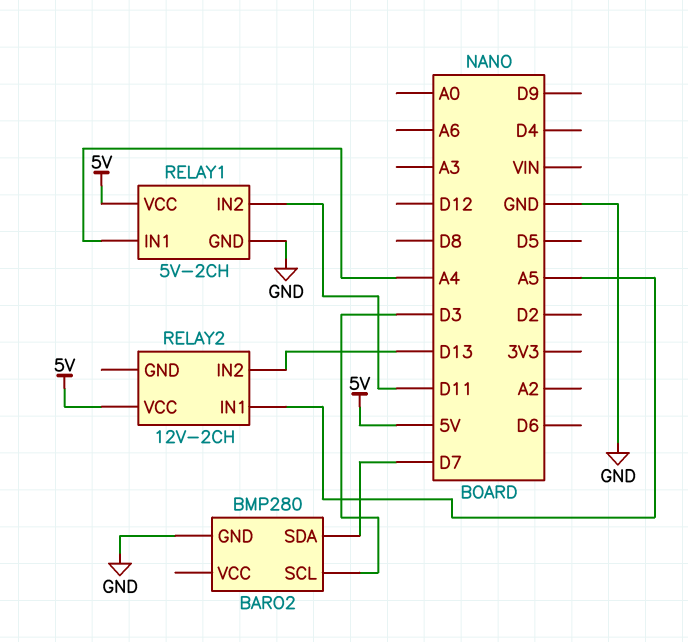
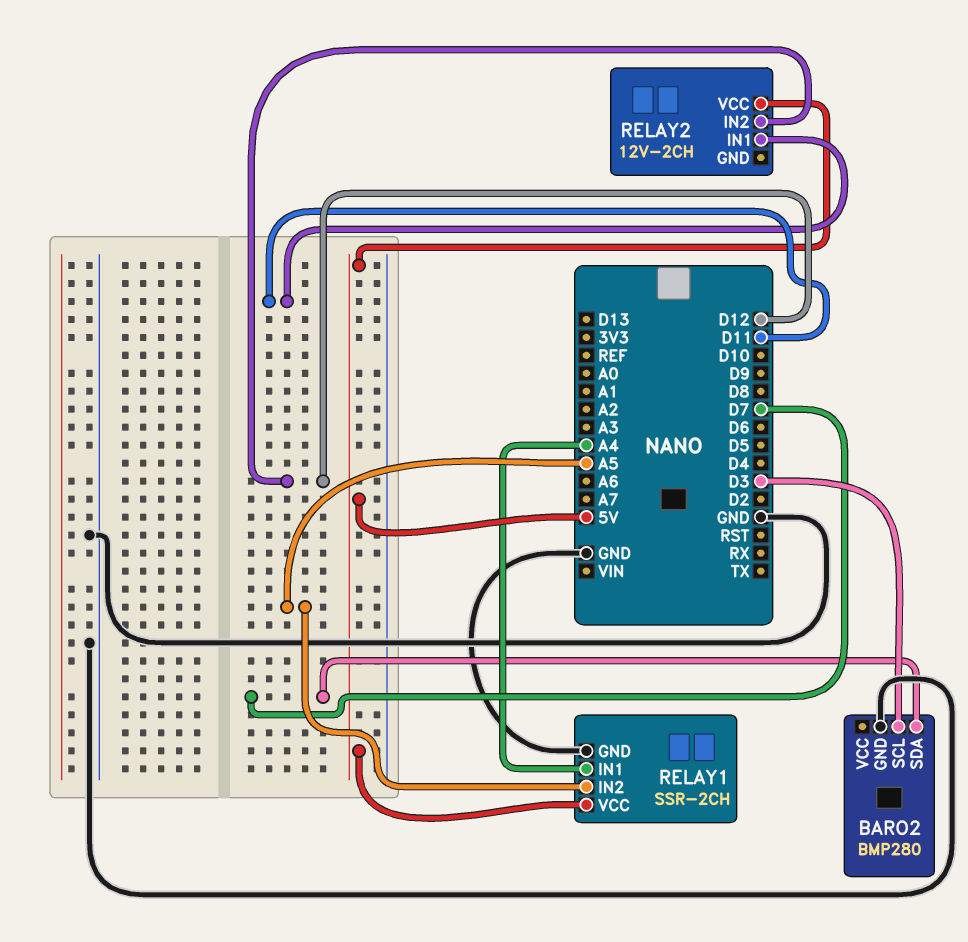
RELAY1: 5V-2CH -> SSR-2CH
RELAY1 pin IN2: D11 -> A5
RELAY2 pin IN1: A5 -> D11
RELAY2 pin IN2: D13 -> D12

